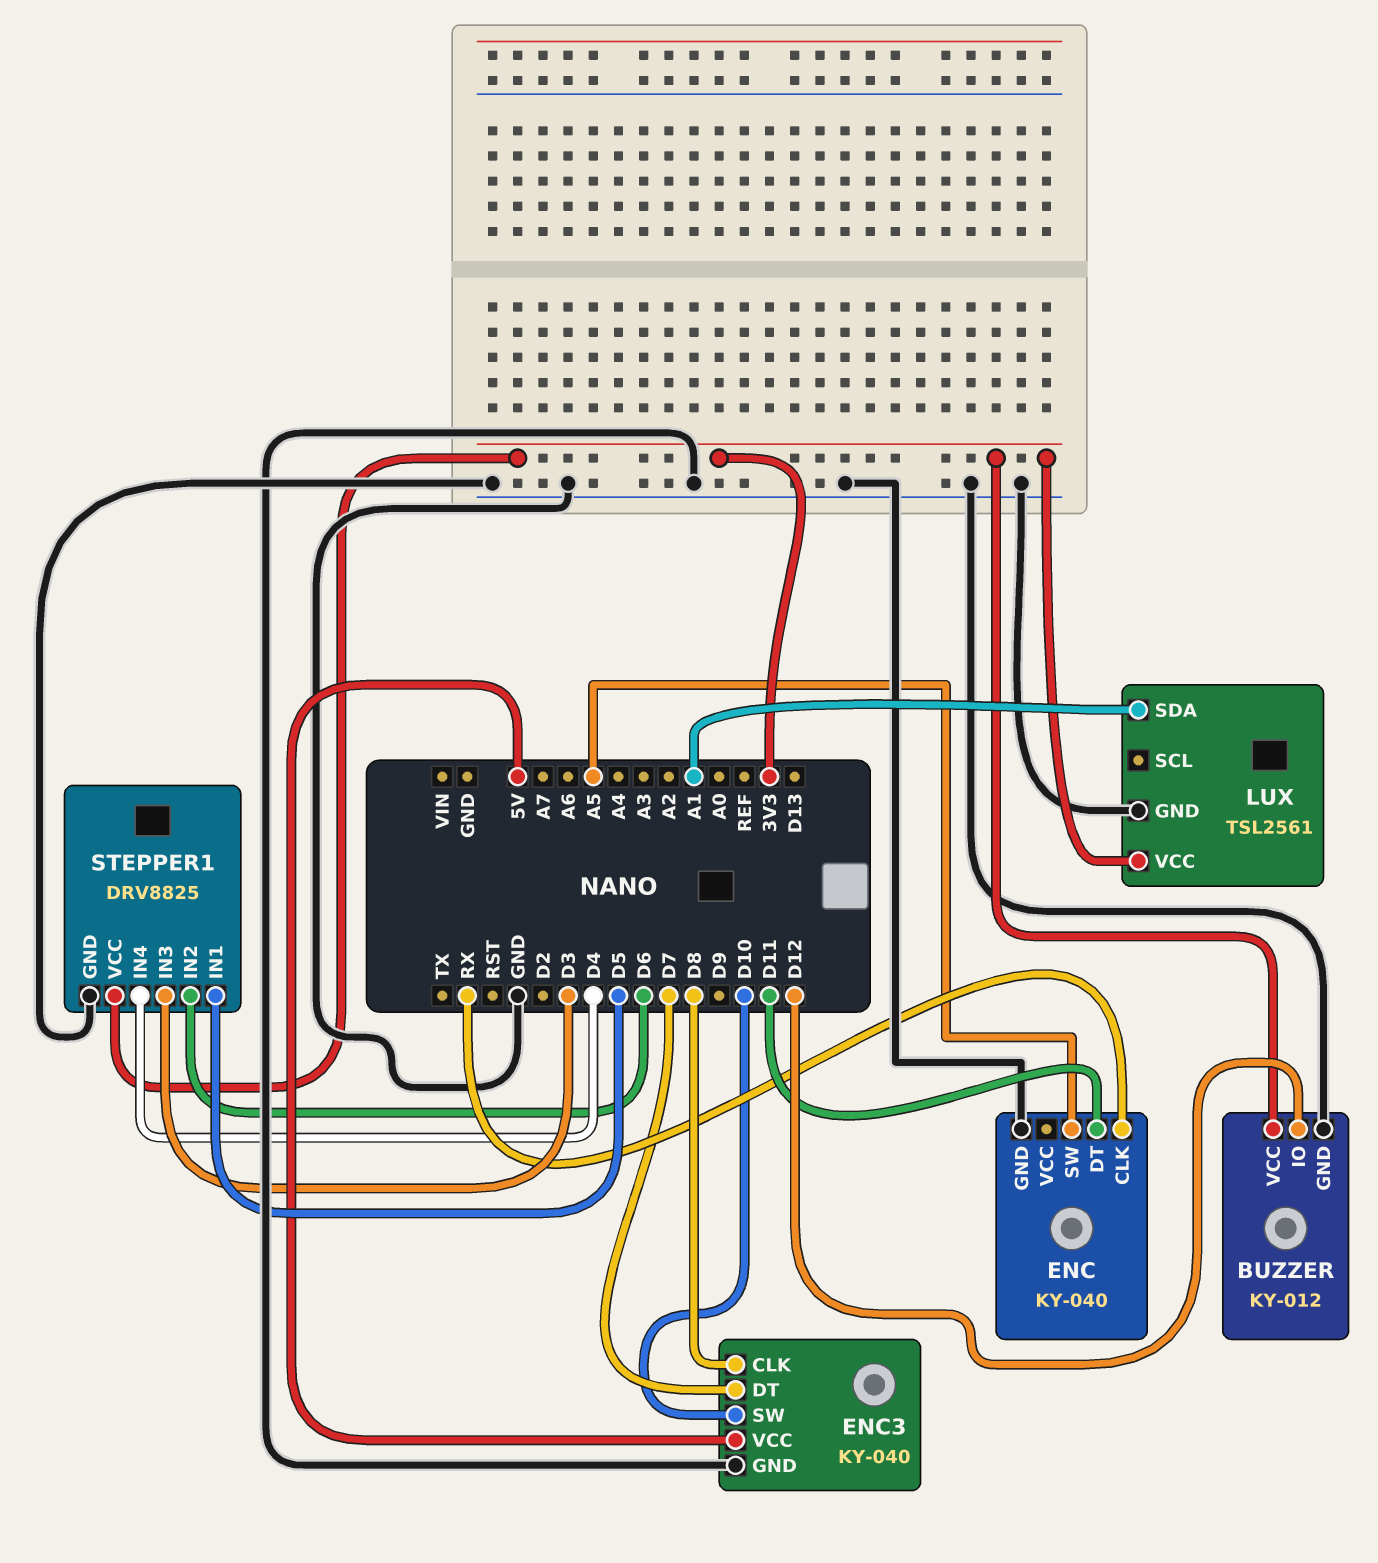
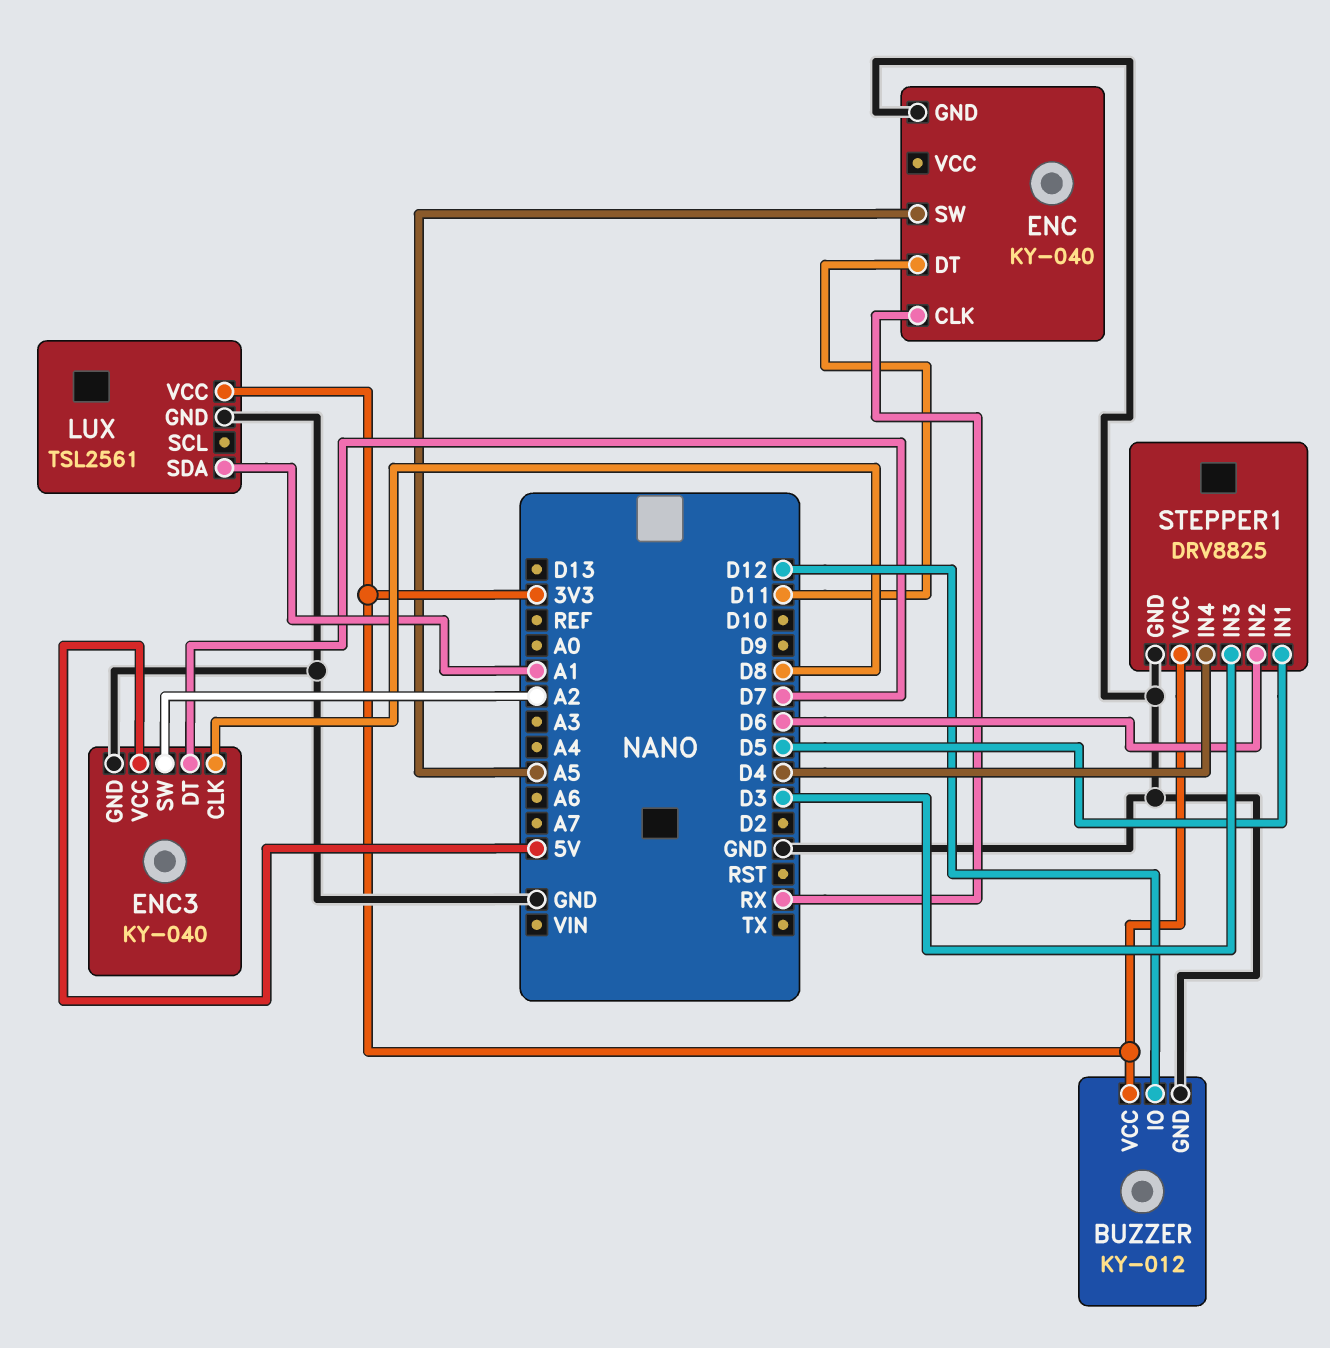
ENC3 pin SW: D10 -> A2

